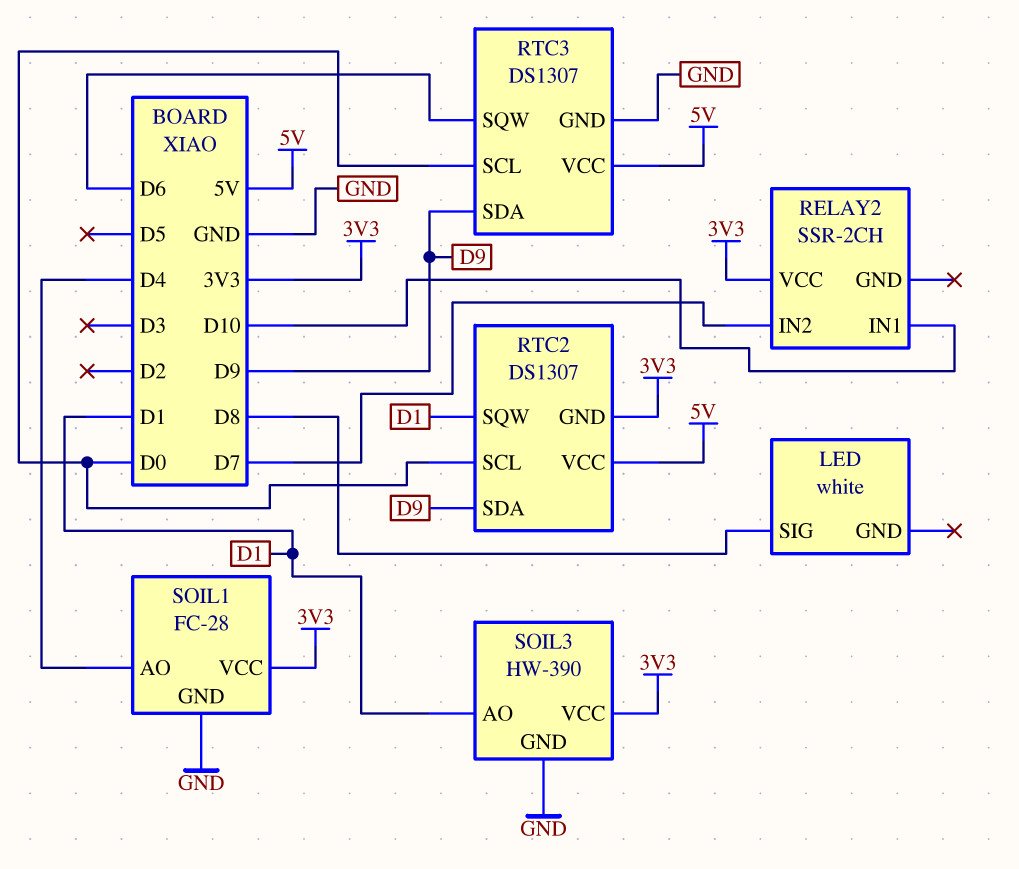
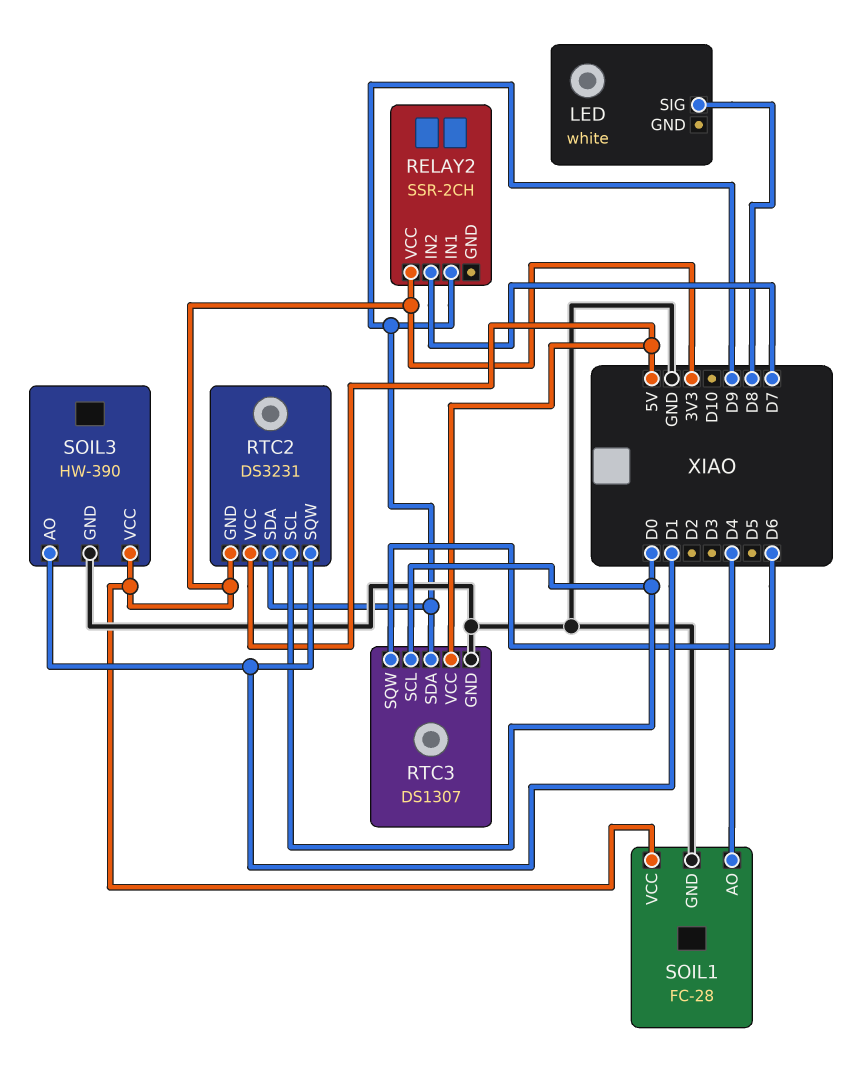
RELAY2 pin IN1: D10 -> D9
RTC2: DS1307 -> DS3231

